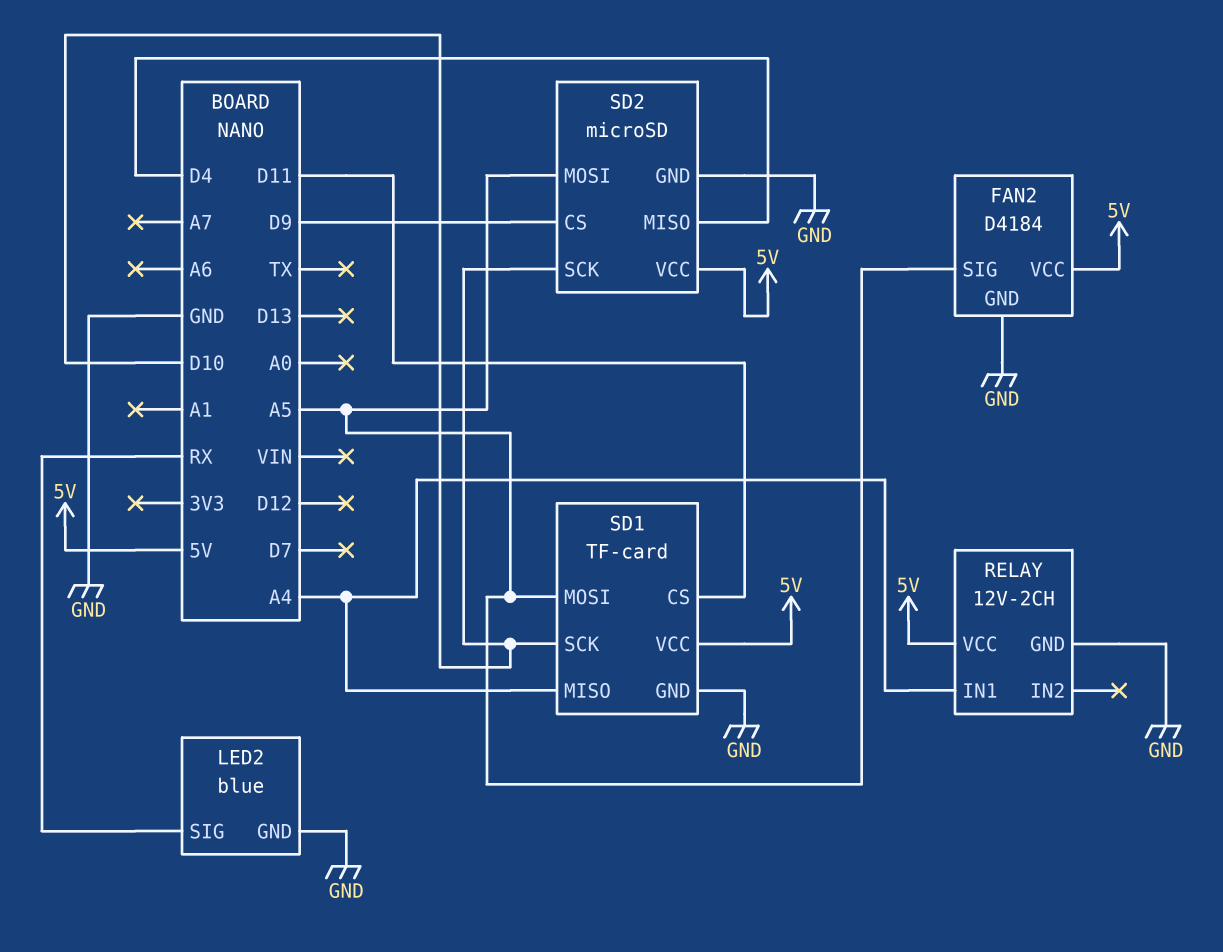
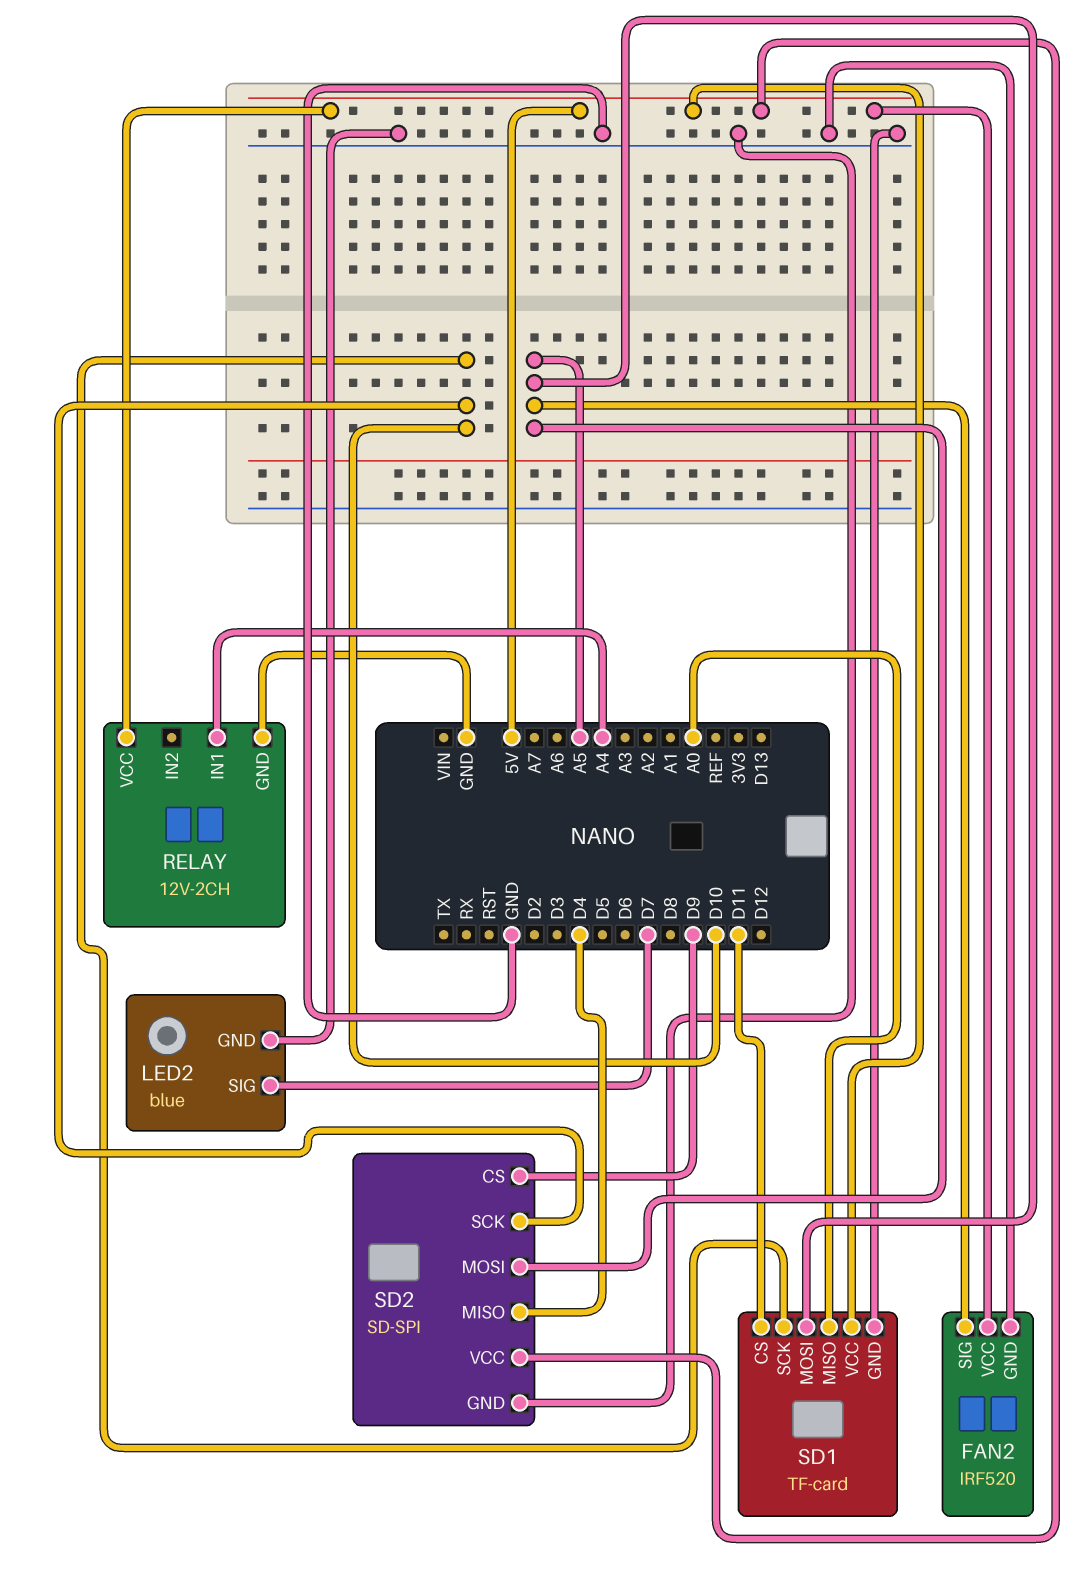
FAN2: D4184 -> IRF520
LED2 pin SIG: RX -> D7
SD1 pin MISO: A4 -> A0
SD2: microSD -> SD-SPI

